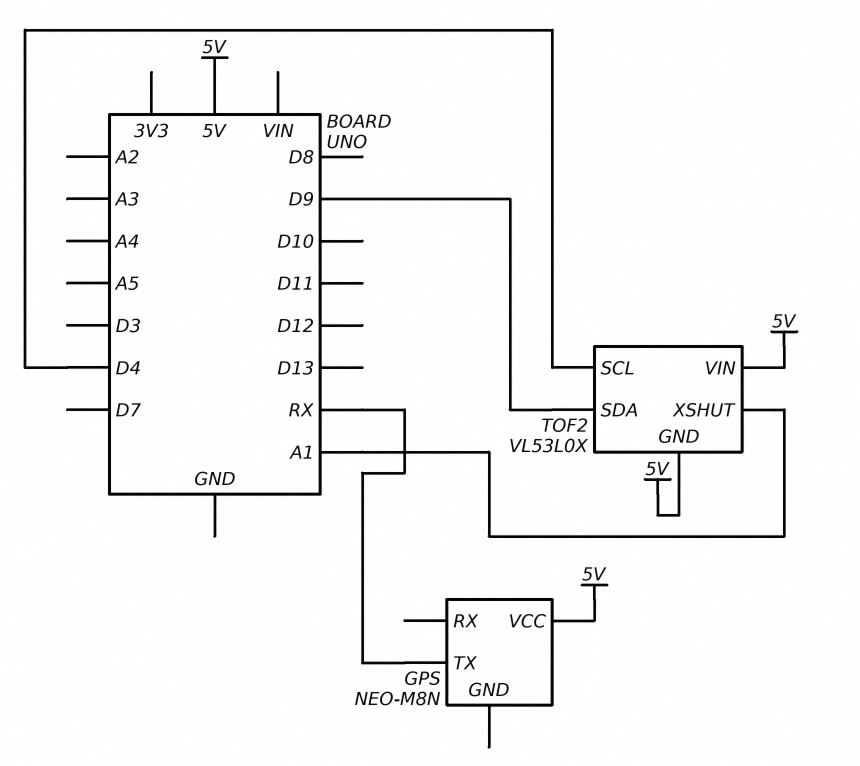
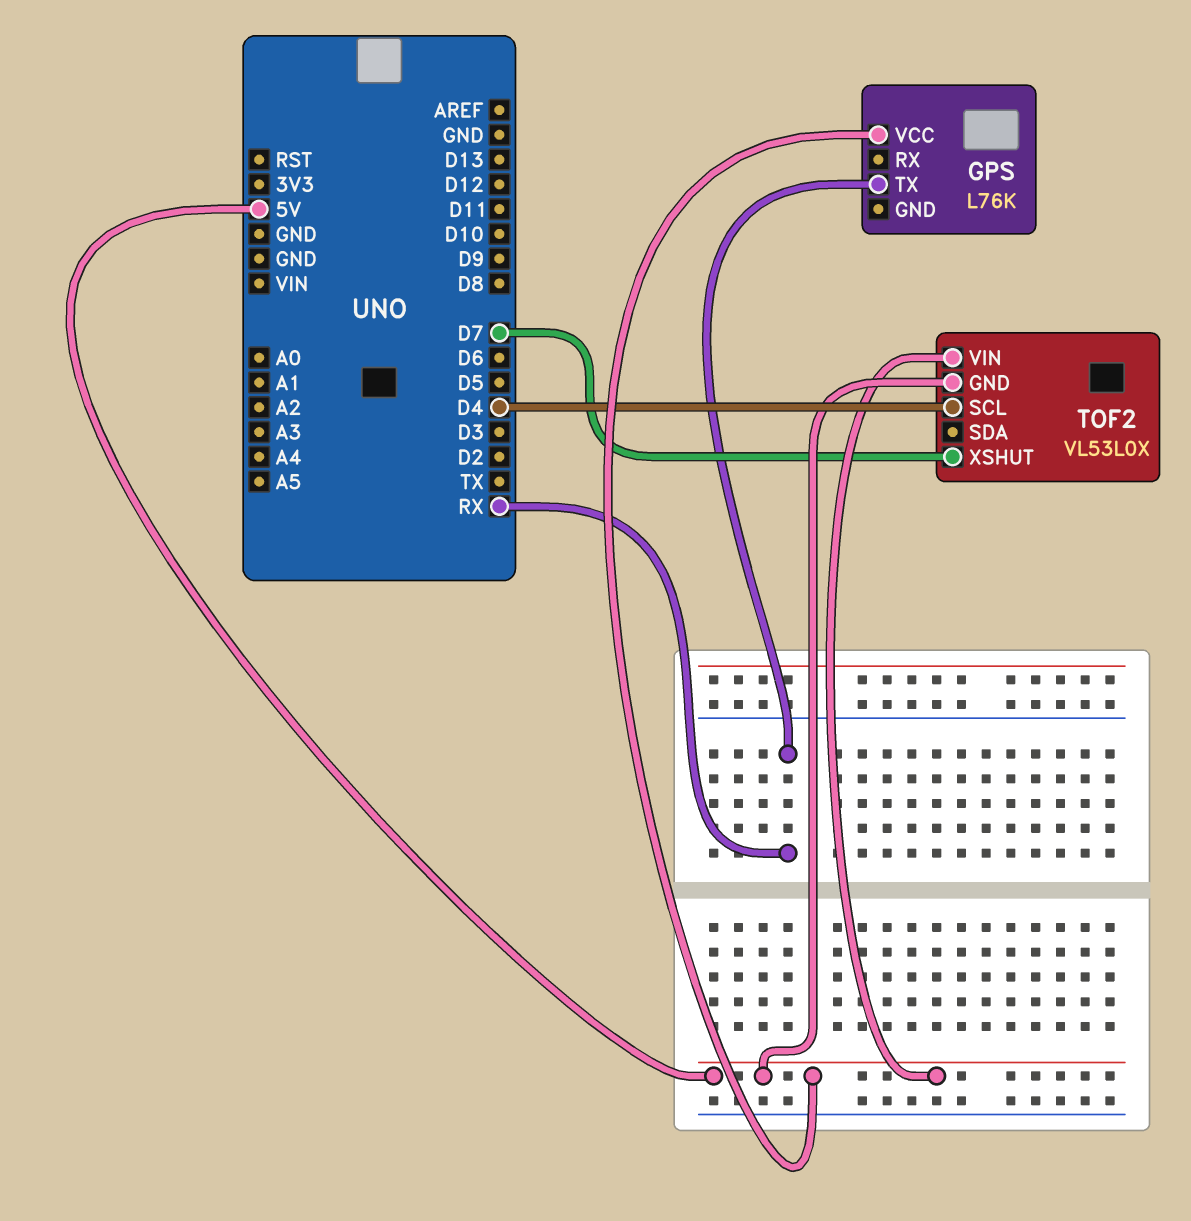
GPS: NEO-M8N -> L76K
TOF2 pin SDA: D9 -> none
TOF2 pin XSHUT: A1 -> D7

